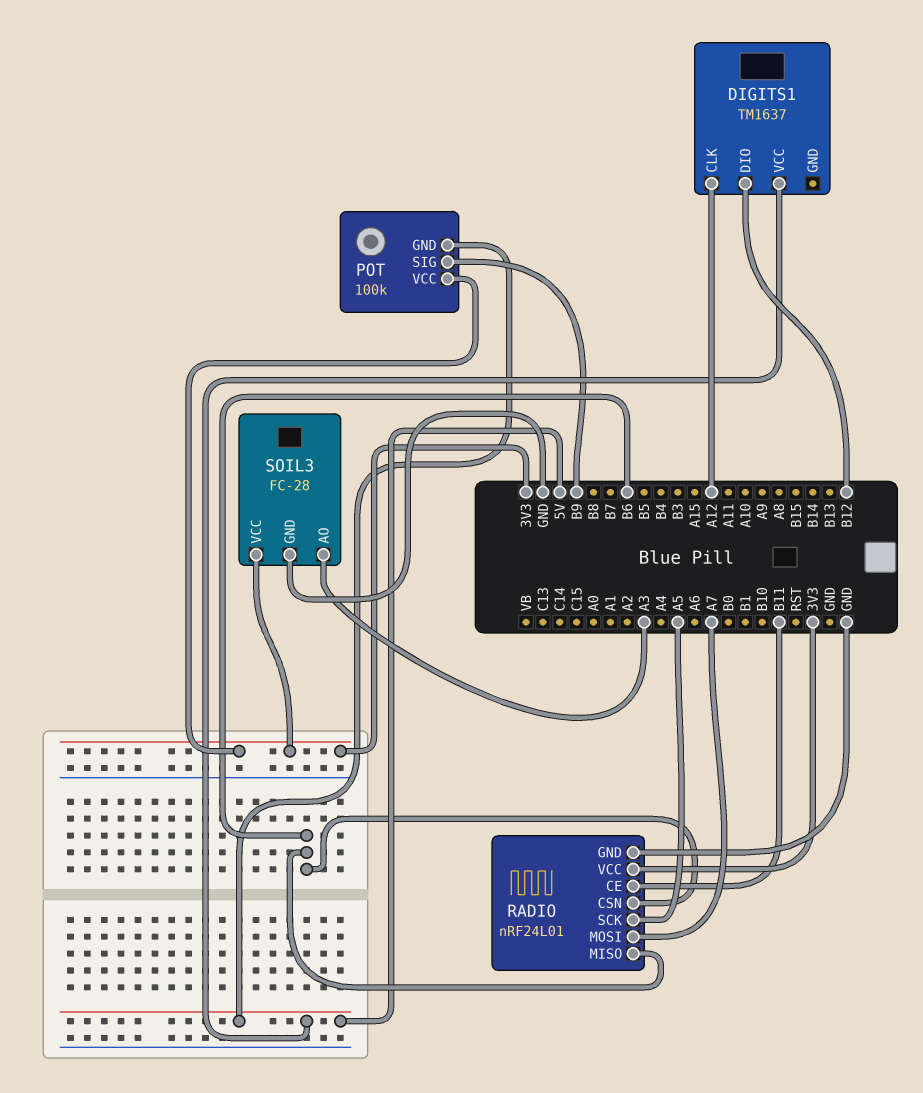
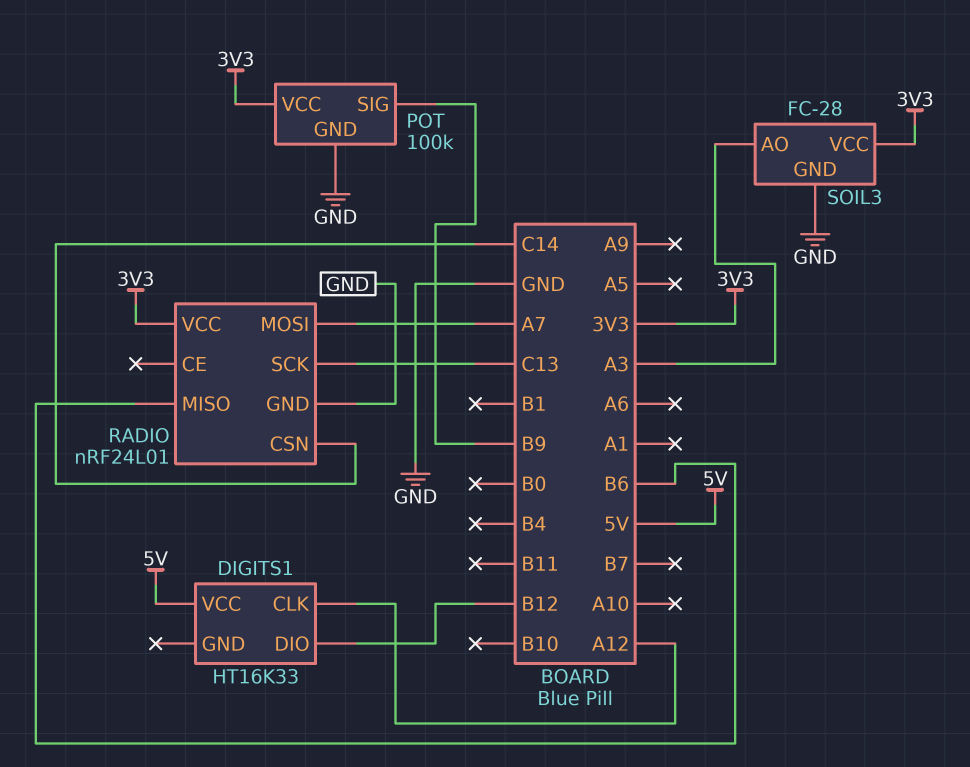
DIGITS1: TM1637 -> HT16K33
POT pin GND: 5V -> GND
RADIO pin CE: B11 -> none
RADIO pin CSN: B6 -> C14
RADIO pin SCK: A5 -> C13

